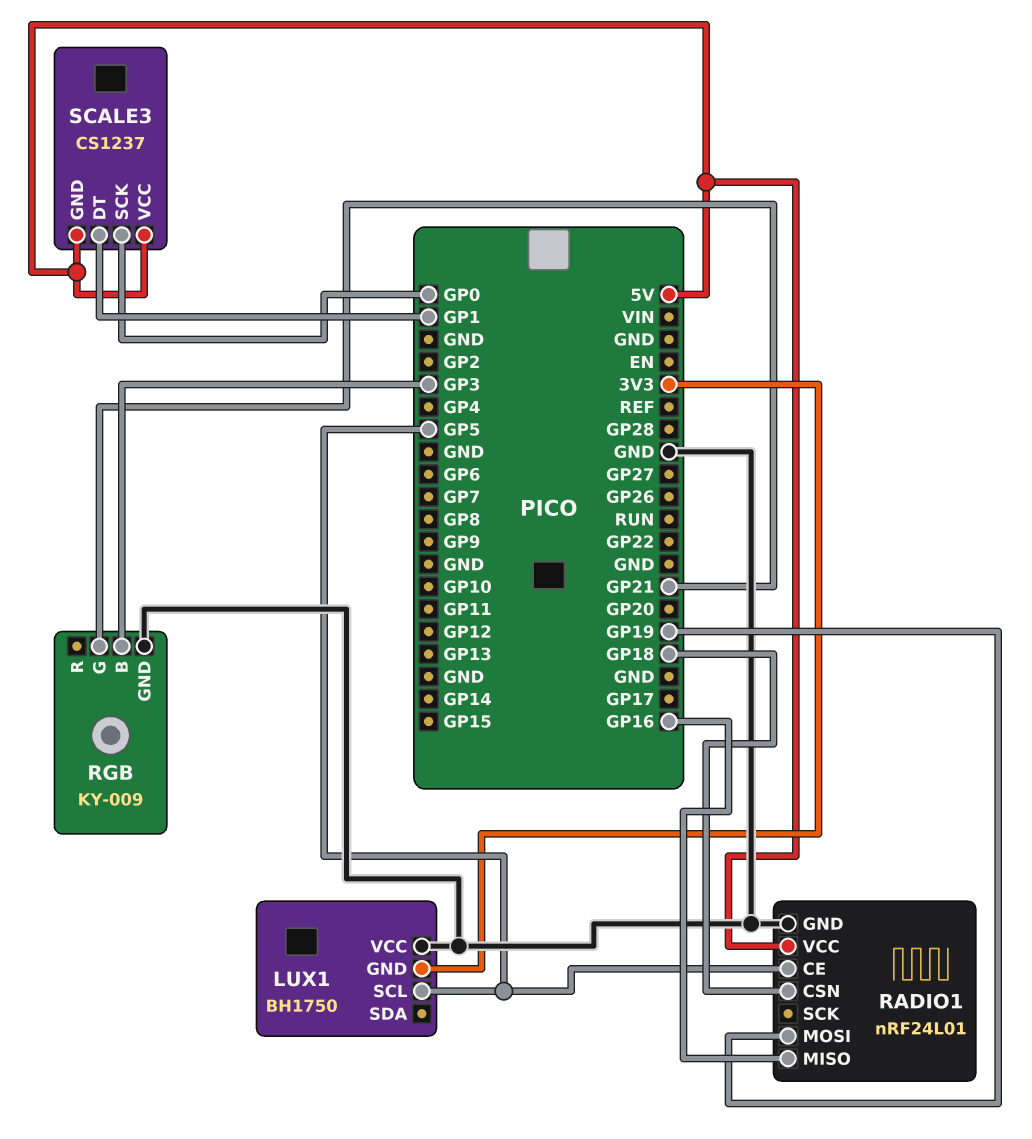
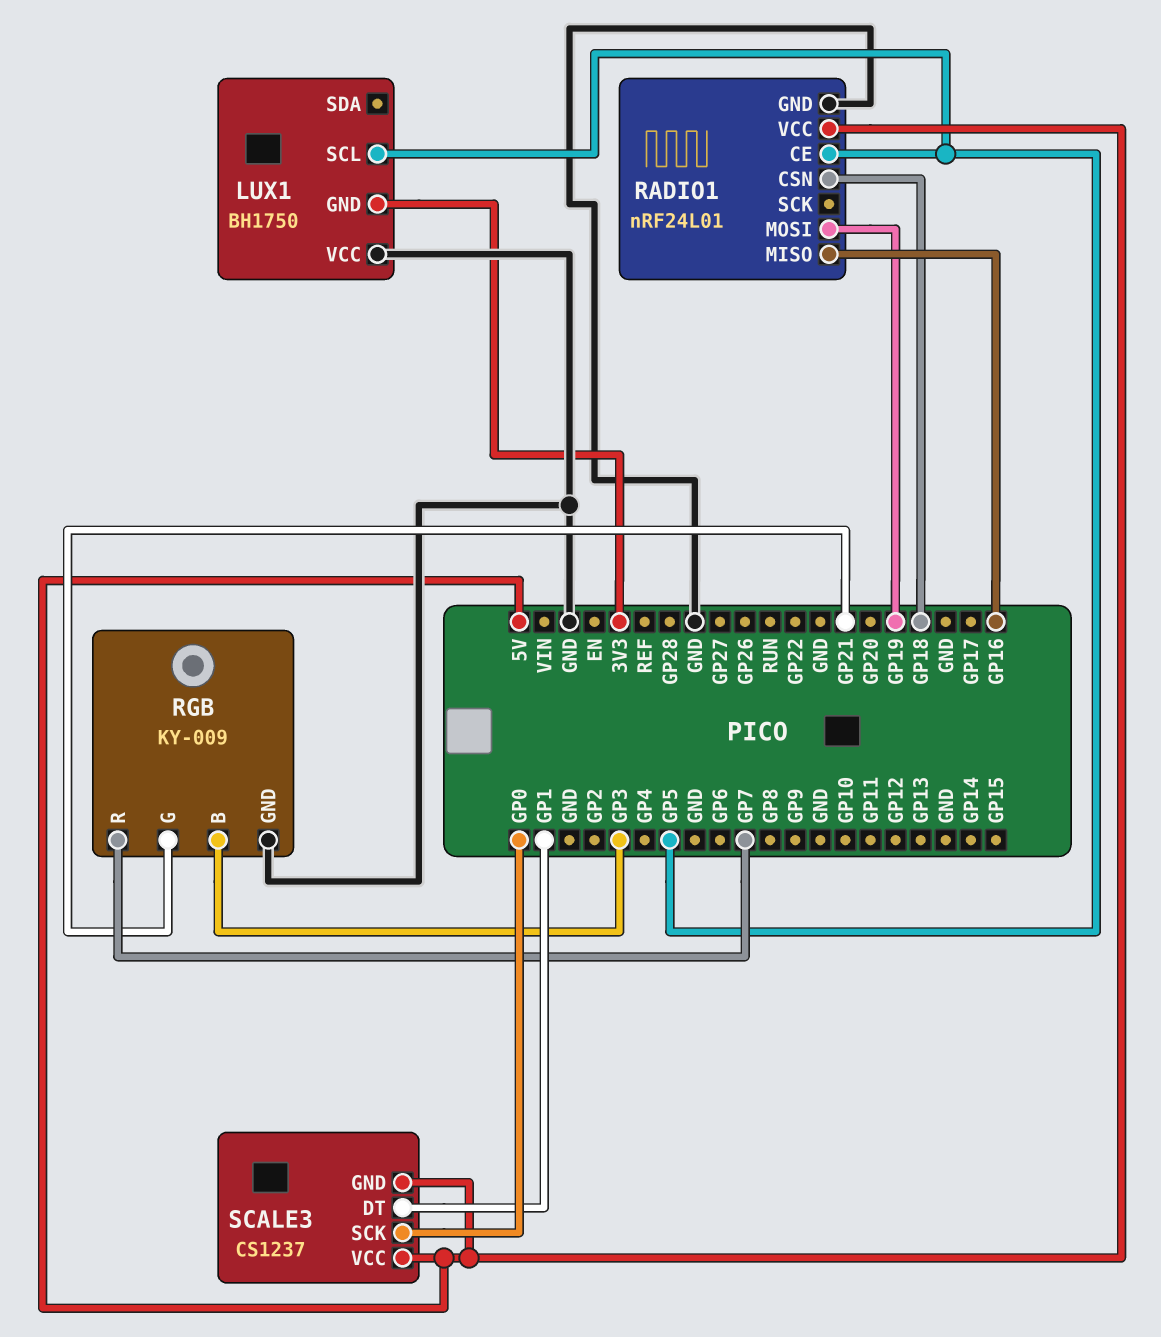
RGB pin R: none -> GP7

